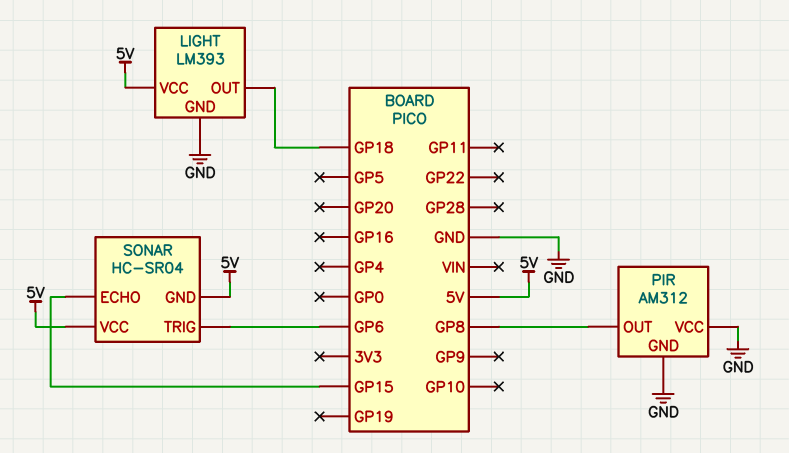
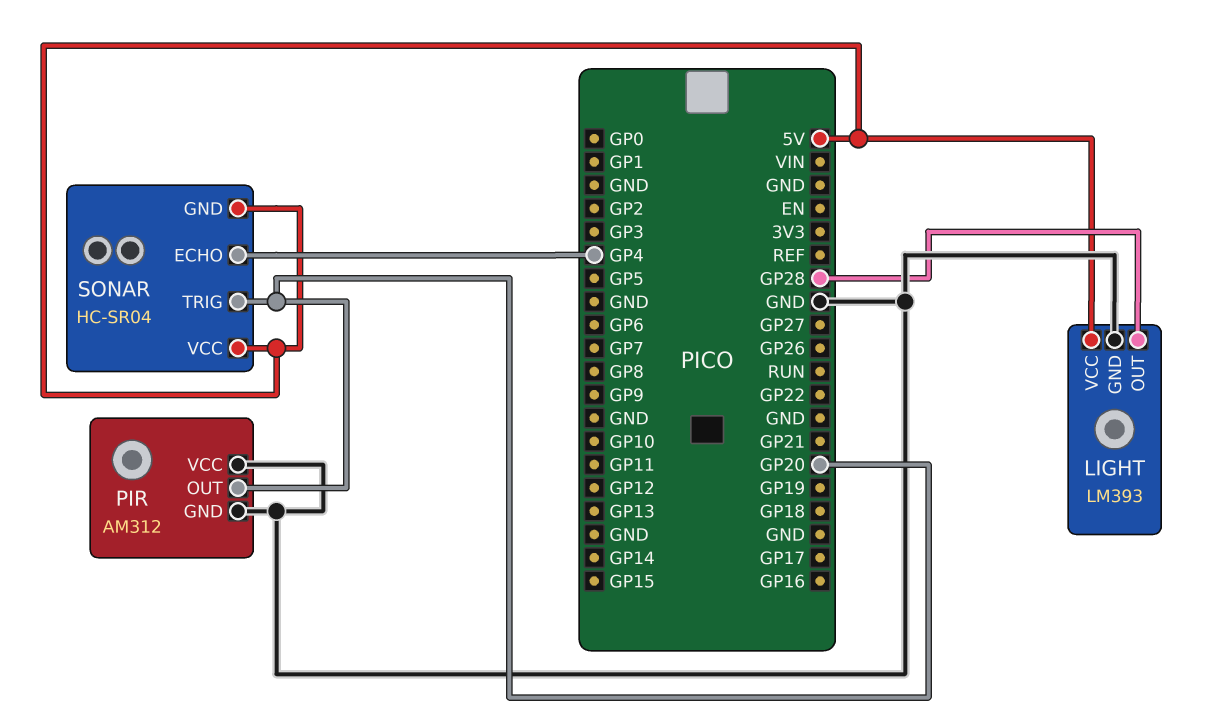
LIGHT pin OUT: GP18 -> GP28
PIR pin OUT: GP8 -> GP20
SONAR pin ECHO: GP15 -> GP4
SONAR pin TRIG: GP6 -> GP20

